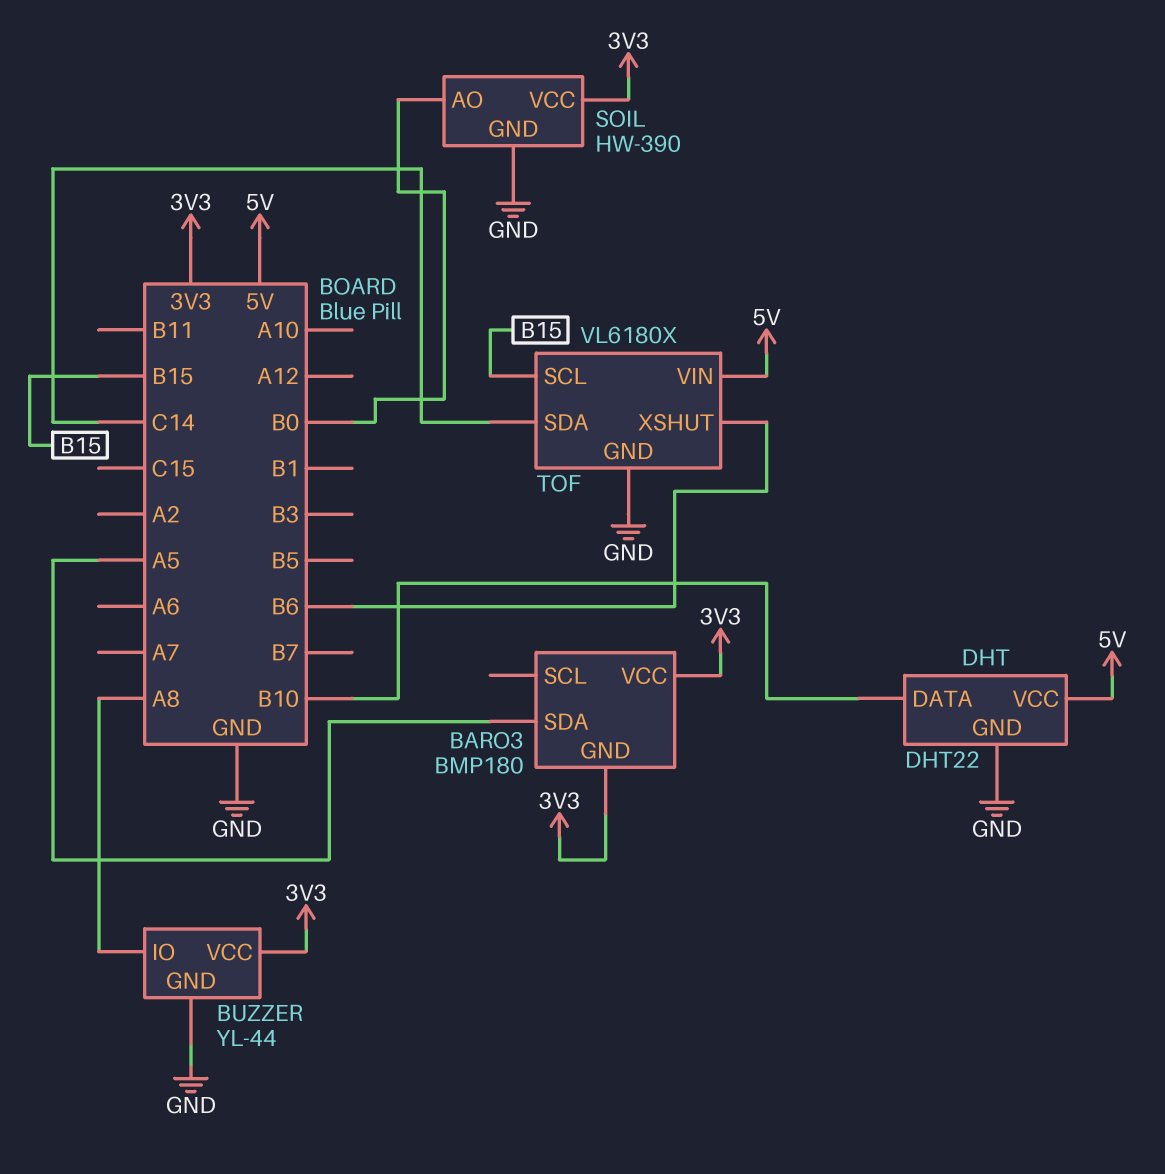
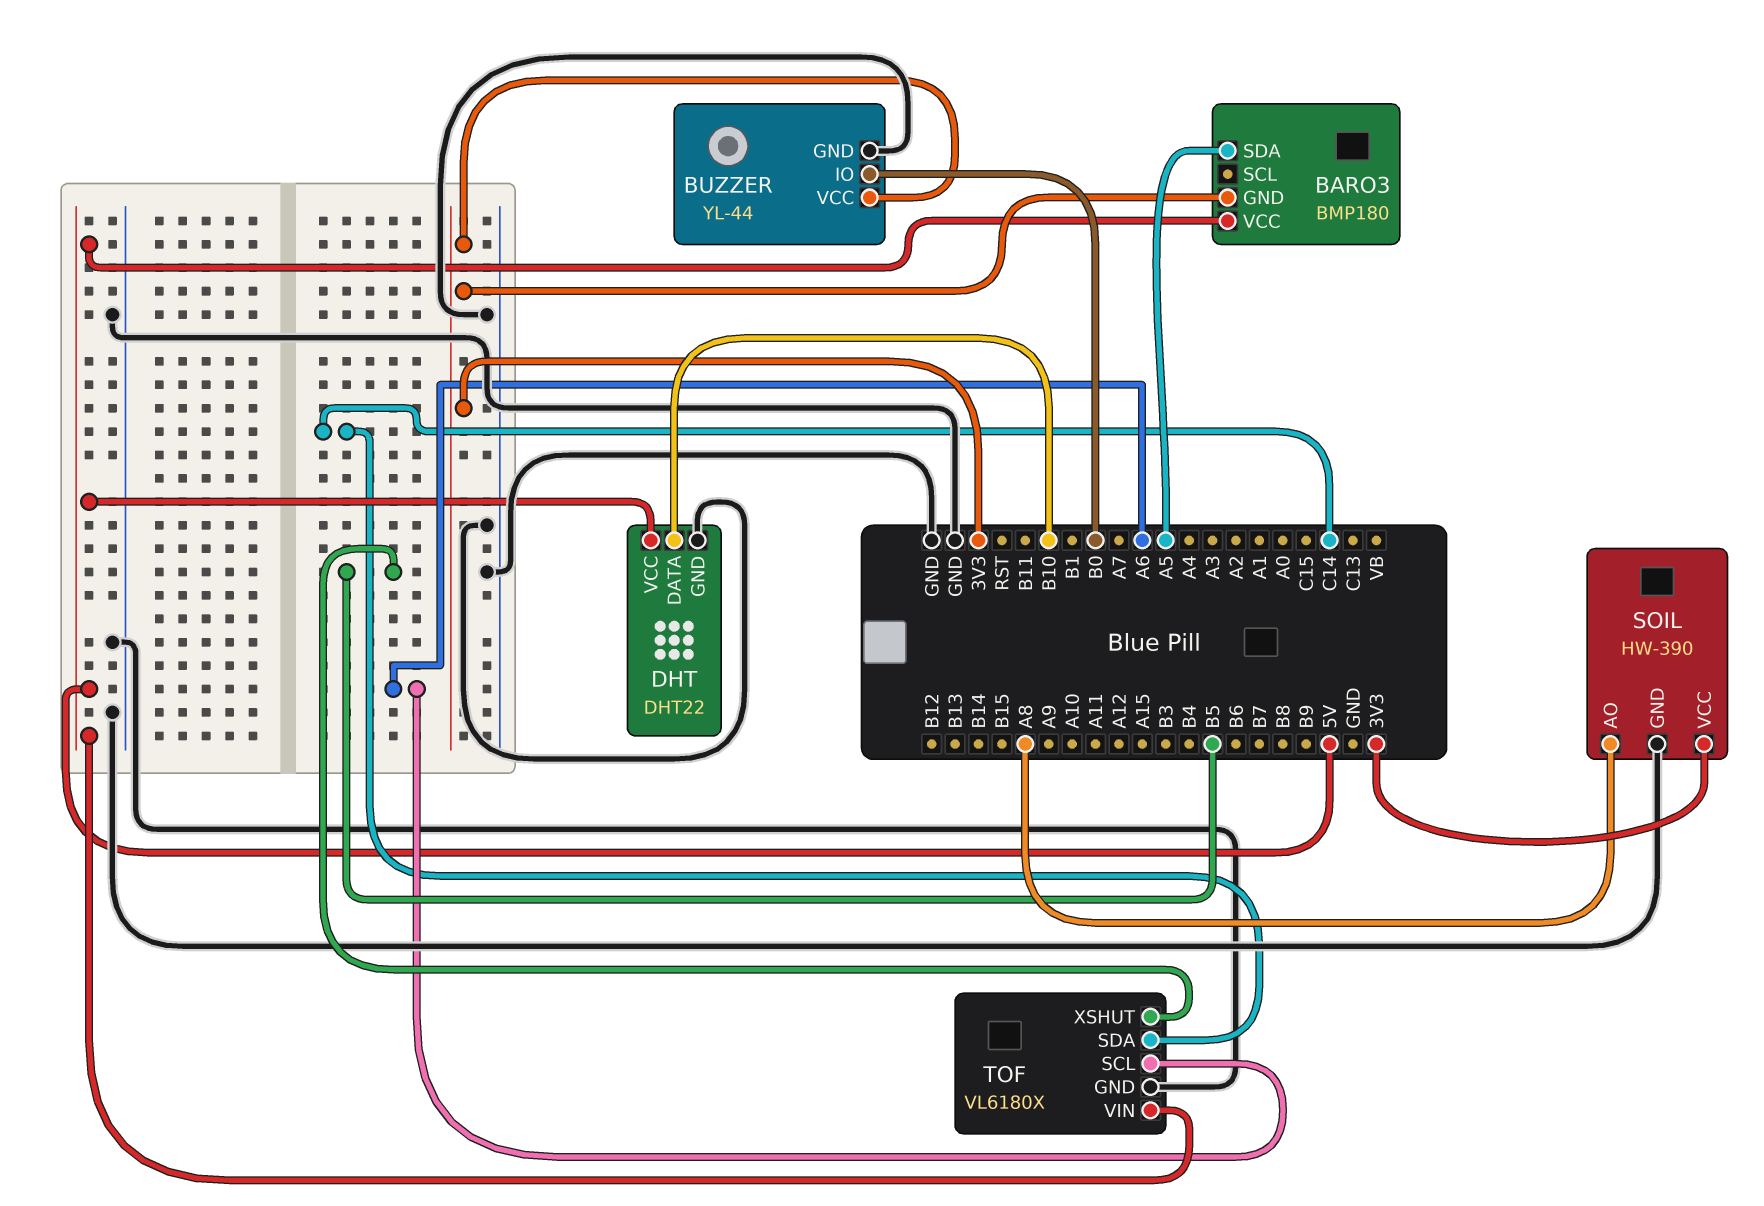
BARO3 pin VCC: 3V3 -> 5V
BUZZER pin IO: A8 -> B0
SOIL pin AO: B0 -> A8
TOF pin SCL: B15 -> A6
TOF pin XSHUT: B6 -> B5

